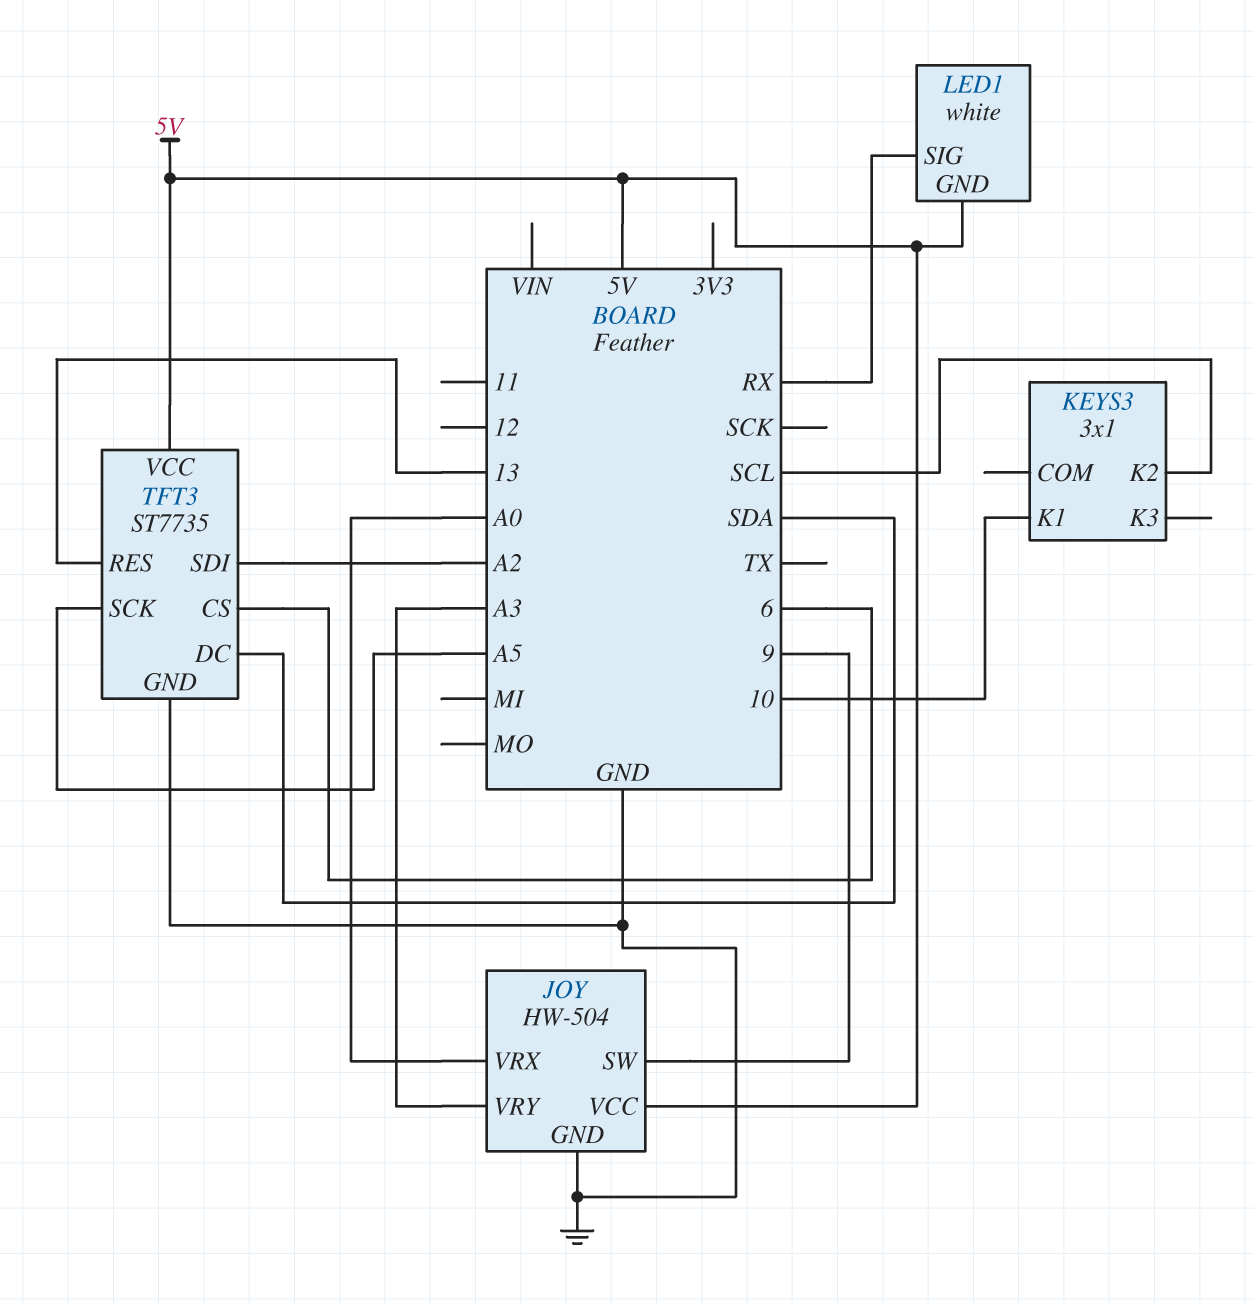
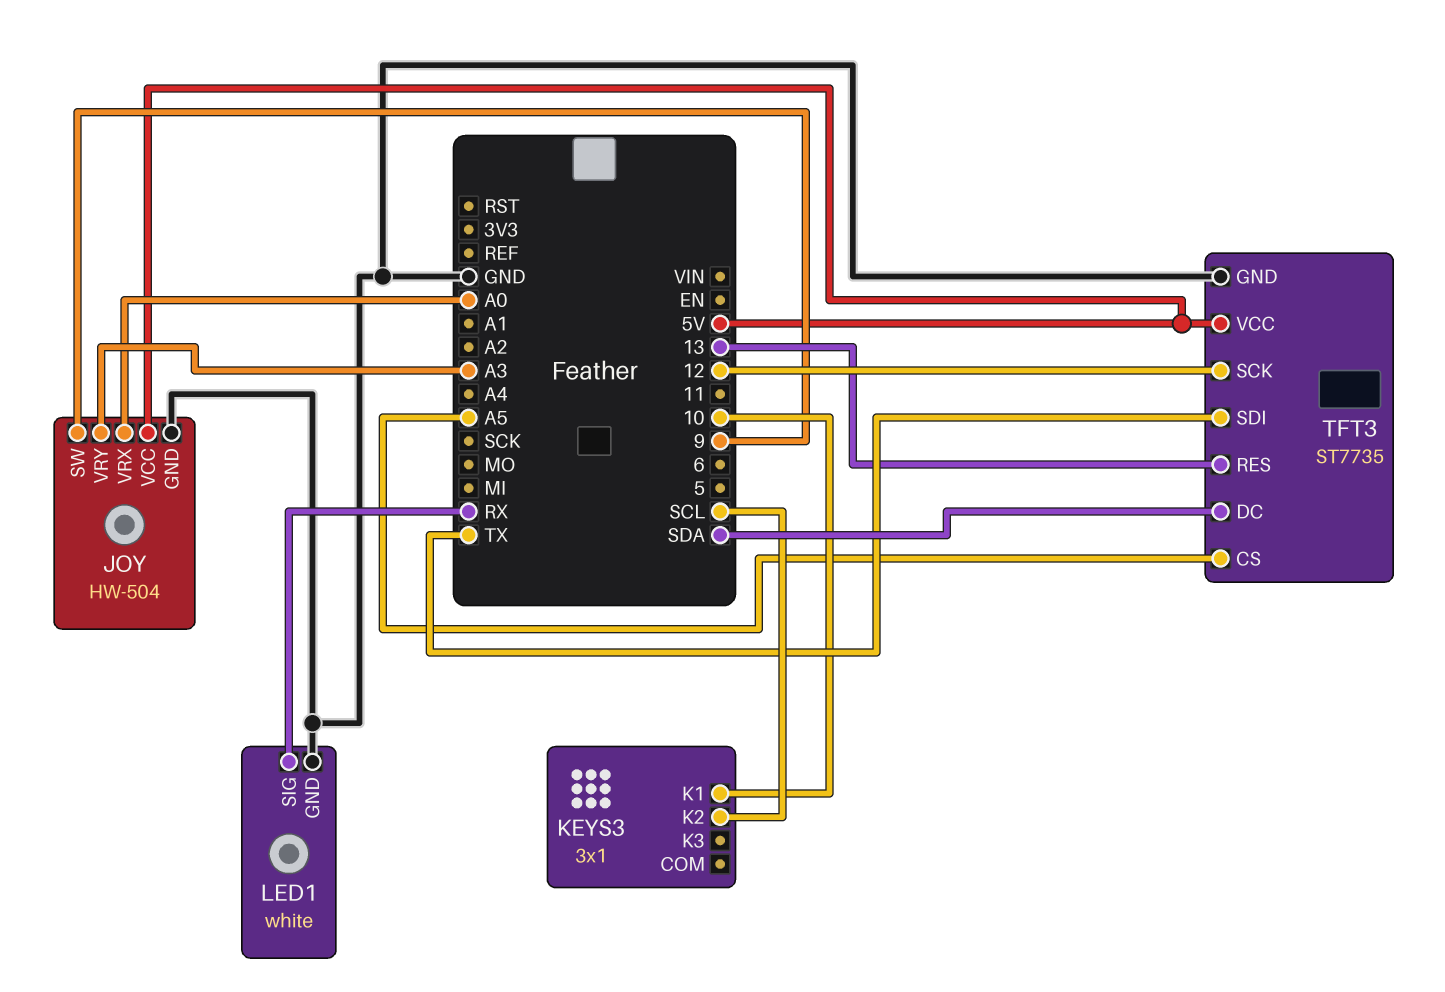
LED1 pin GND: 5V -> GND
TFT3 pin CS: 6 -> A5
TFT3 pin SCK: A5 -> 12
TFT3 pin SDI: A2 -> TX

